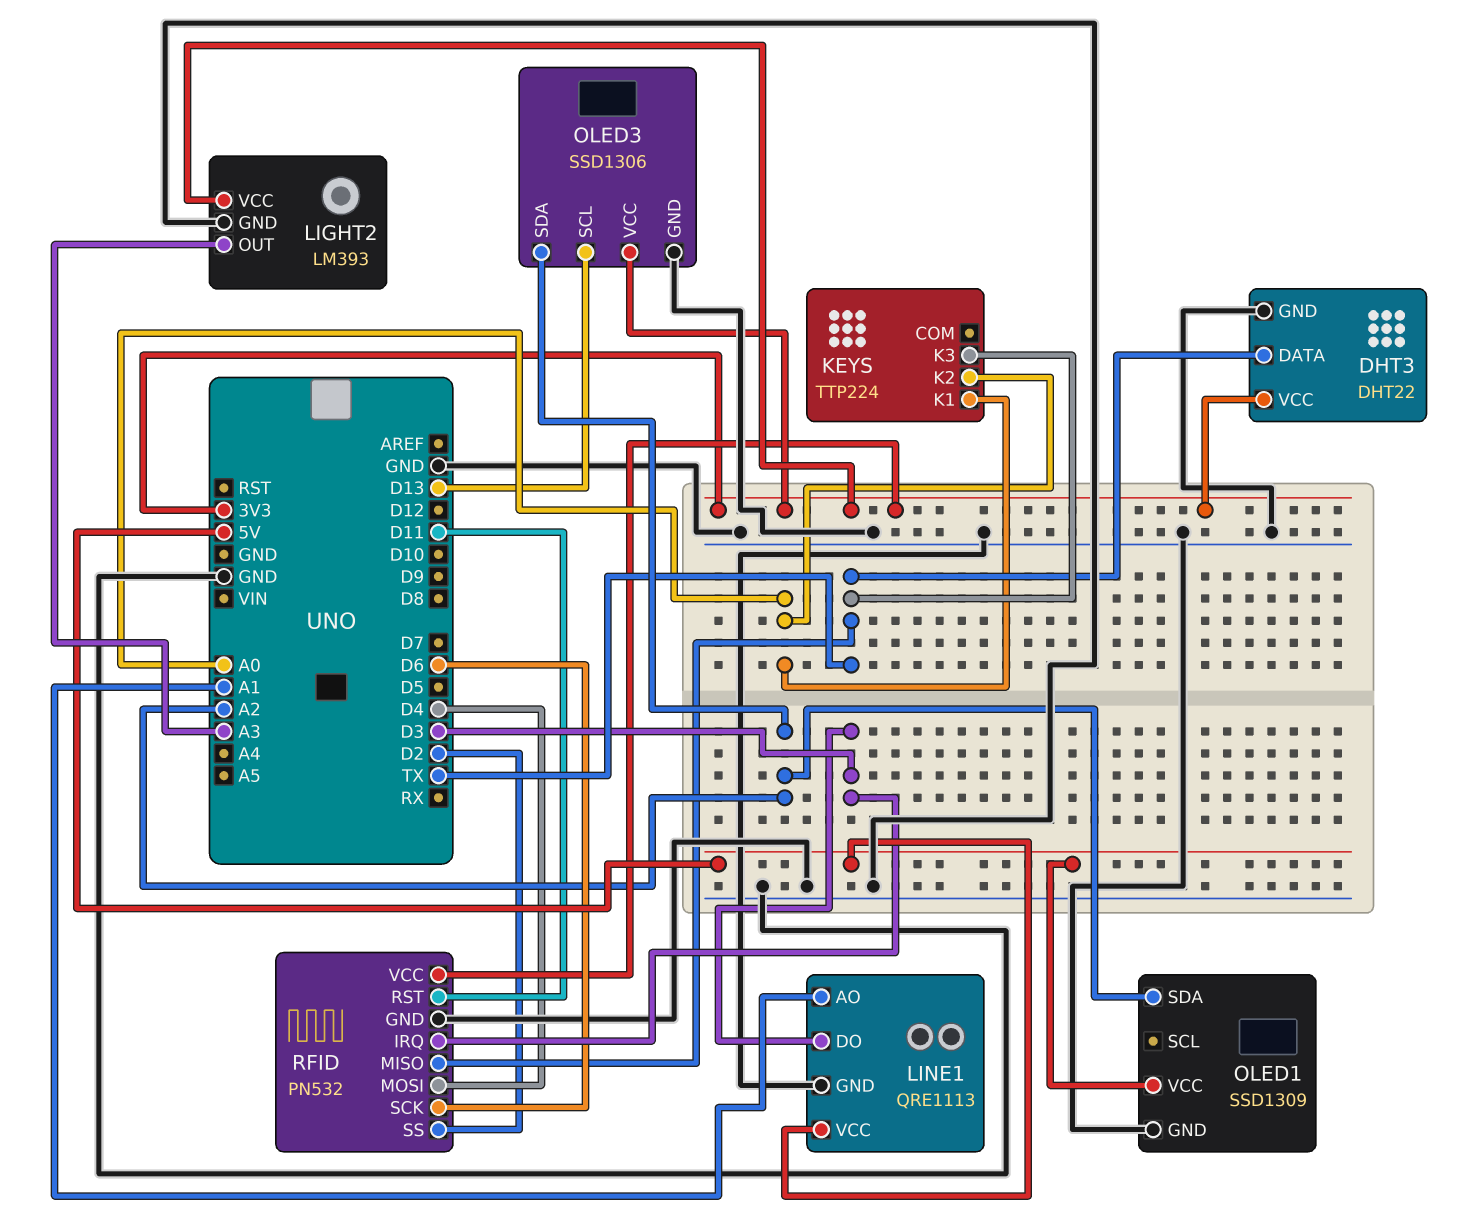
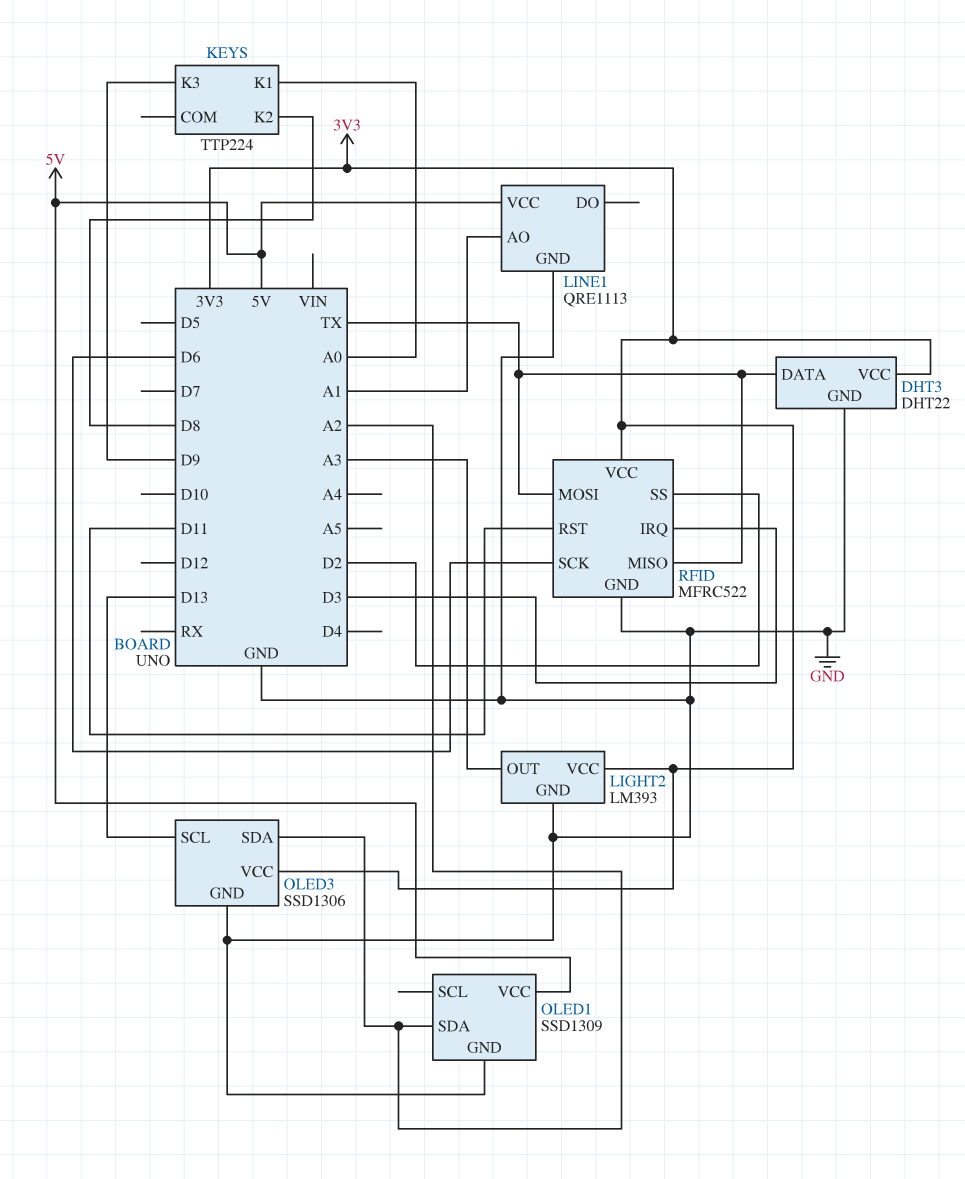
KEYS pin K2: A0 -> D8
KEYS pin K3: TX -> D9
LINE1 pin DO: D3 -> none
RFID: PN532 -> MFRC522
RFID pin MOSI: D4 -> TX

